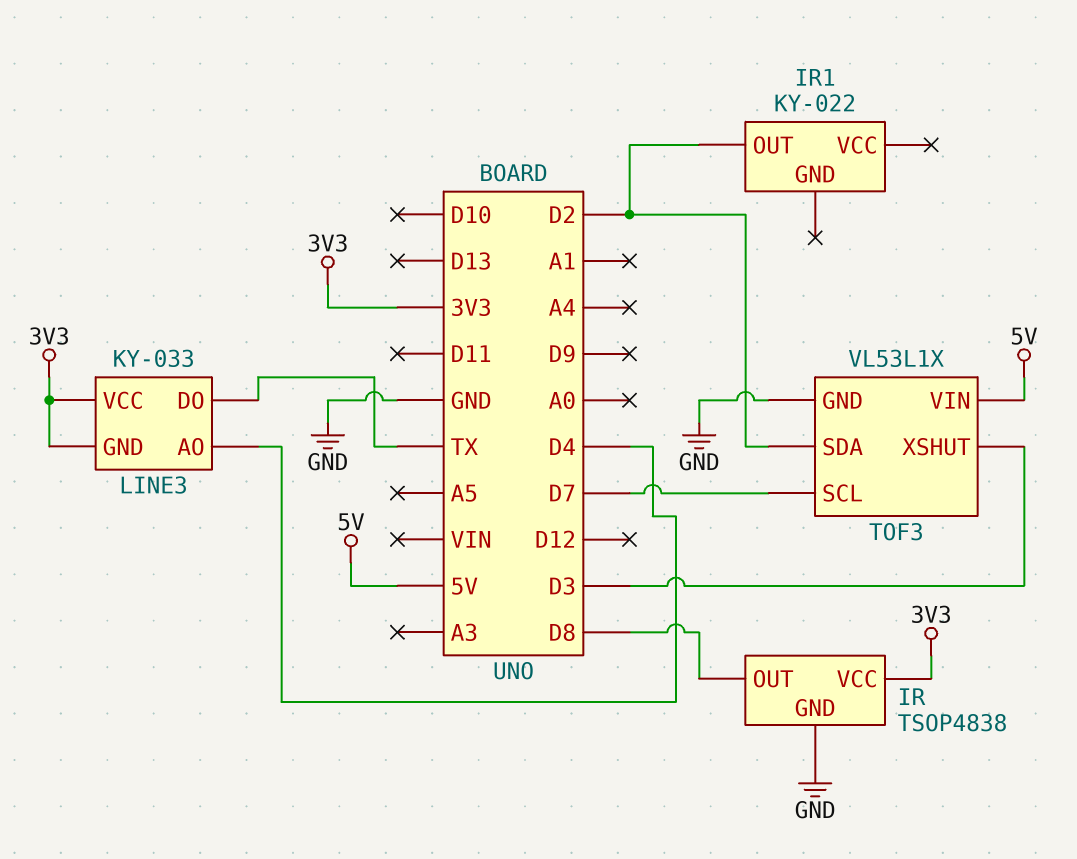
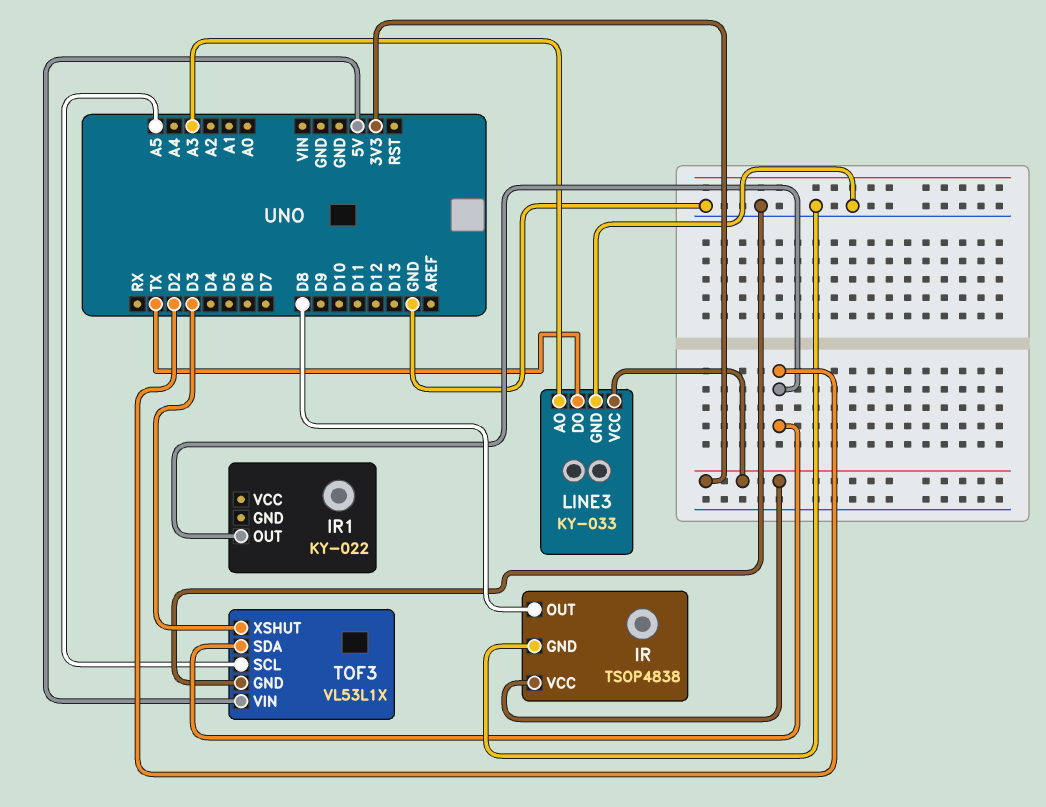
LINE3 pin AO: D4 -> A3
LINE3 pin GND: 3V3 -> GND
TOF3 pin SCL: D7 -> A5

